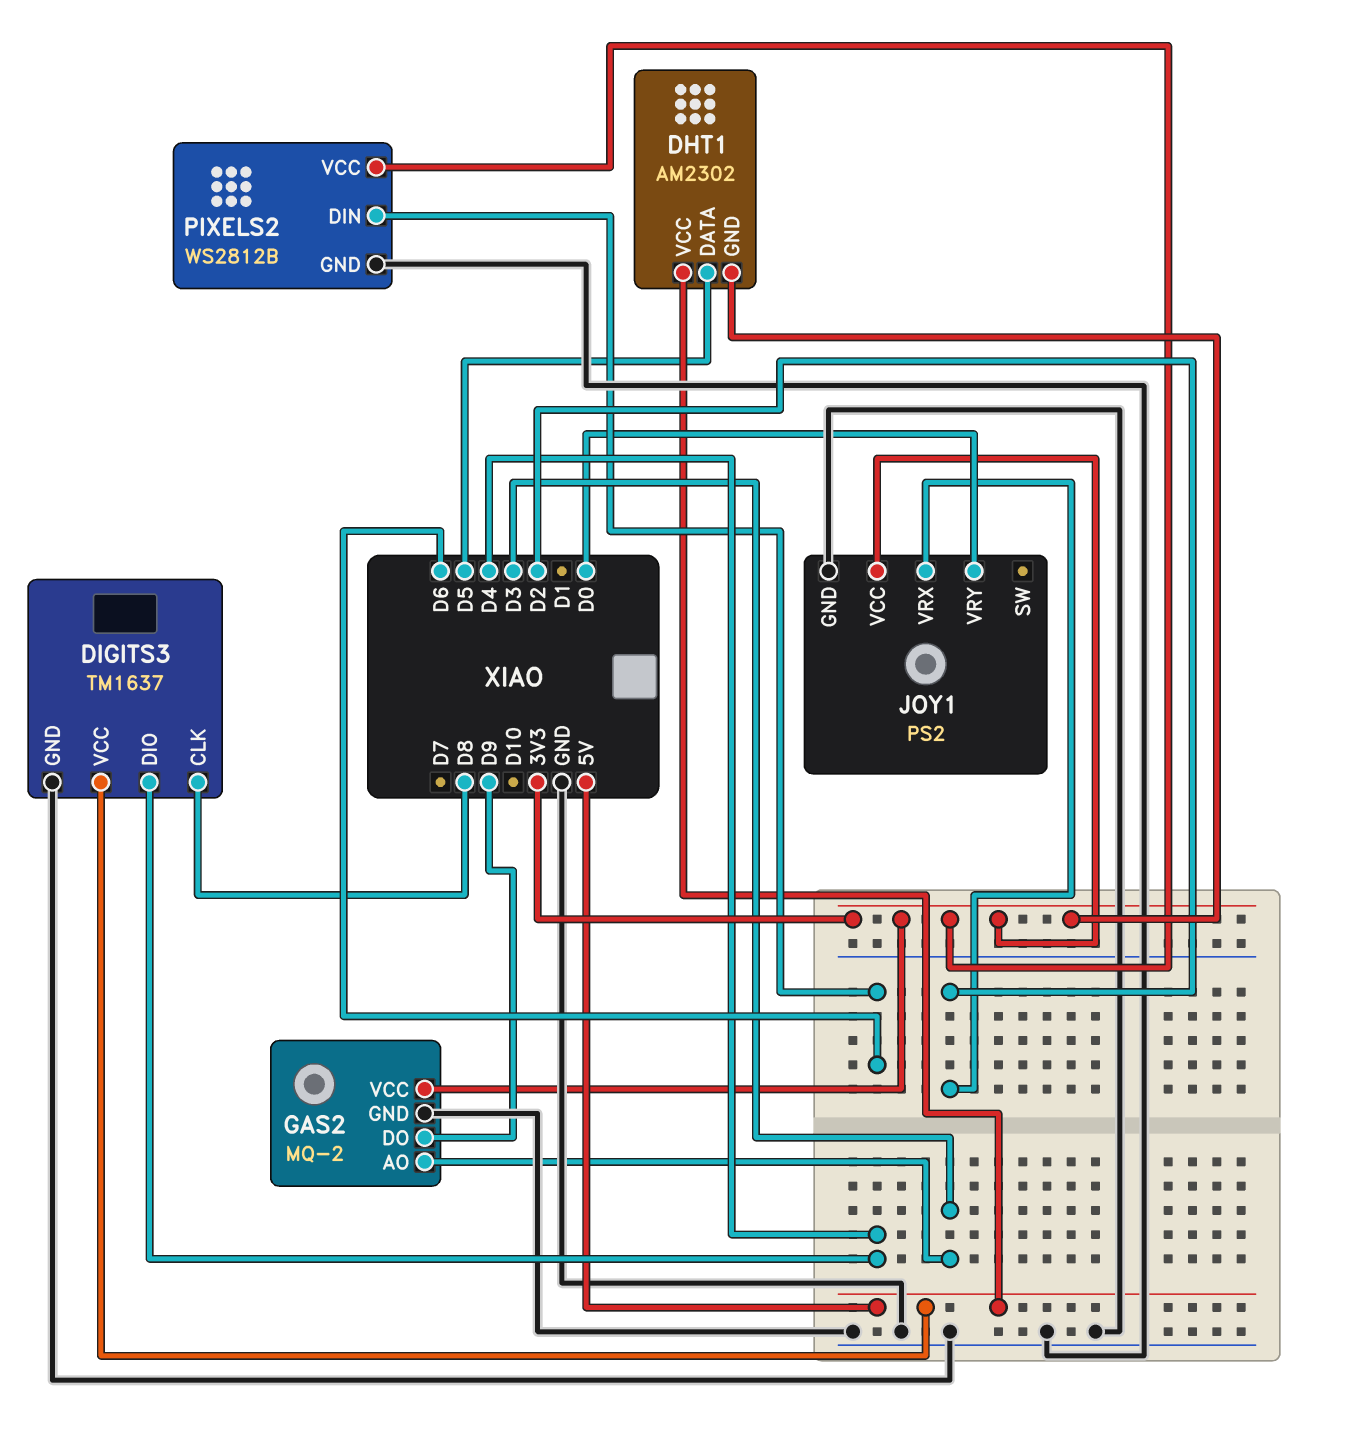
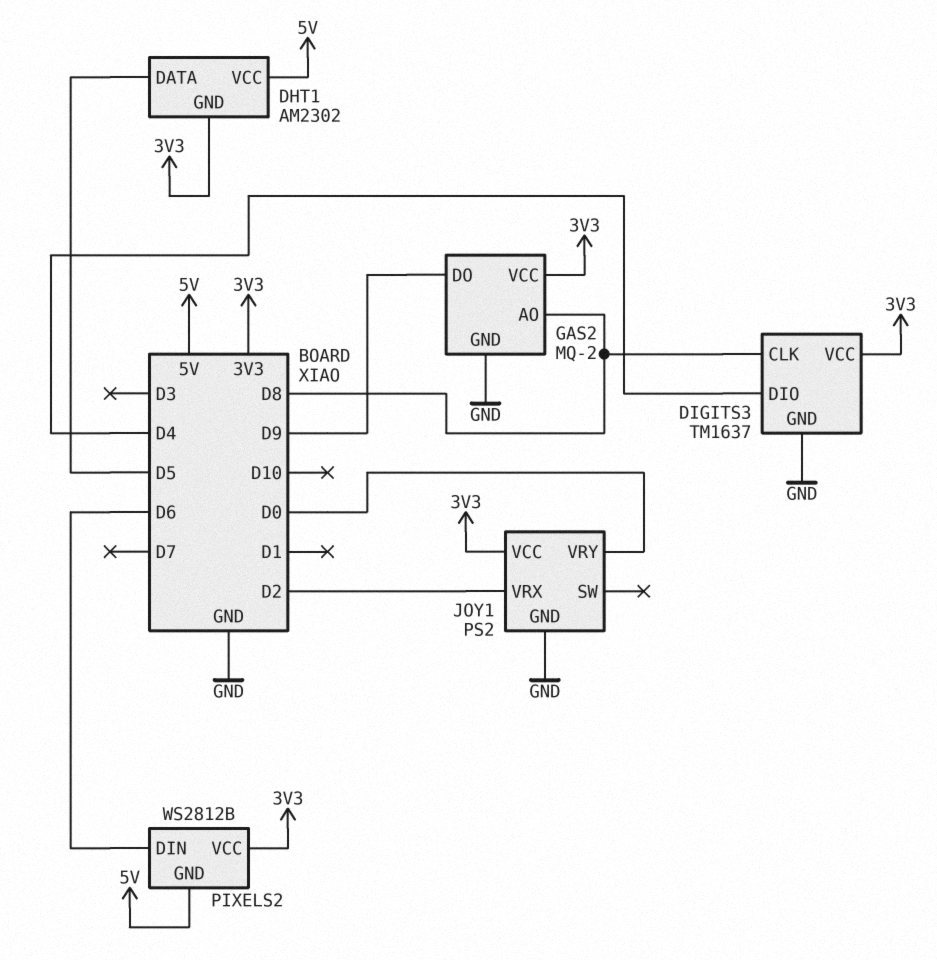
DIGITS3 pin VCC: 5V -> 3V3
GAS2 pin AO: D3 -> D8
PIXELS2 pin GND: GND -> 5V

